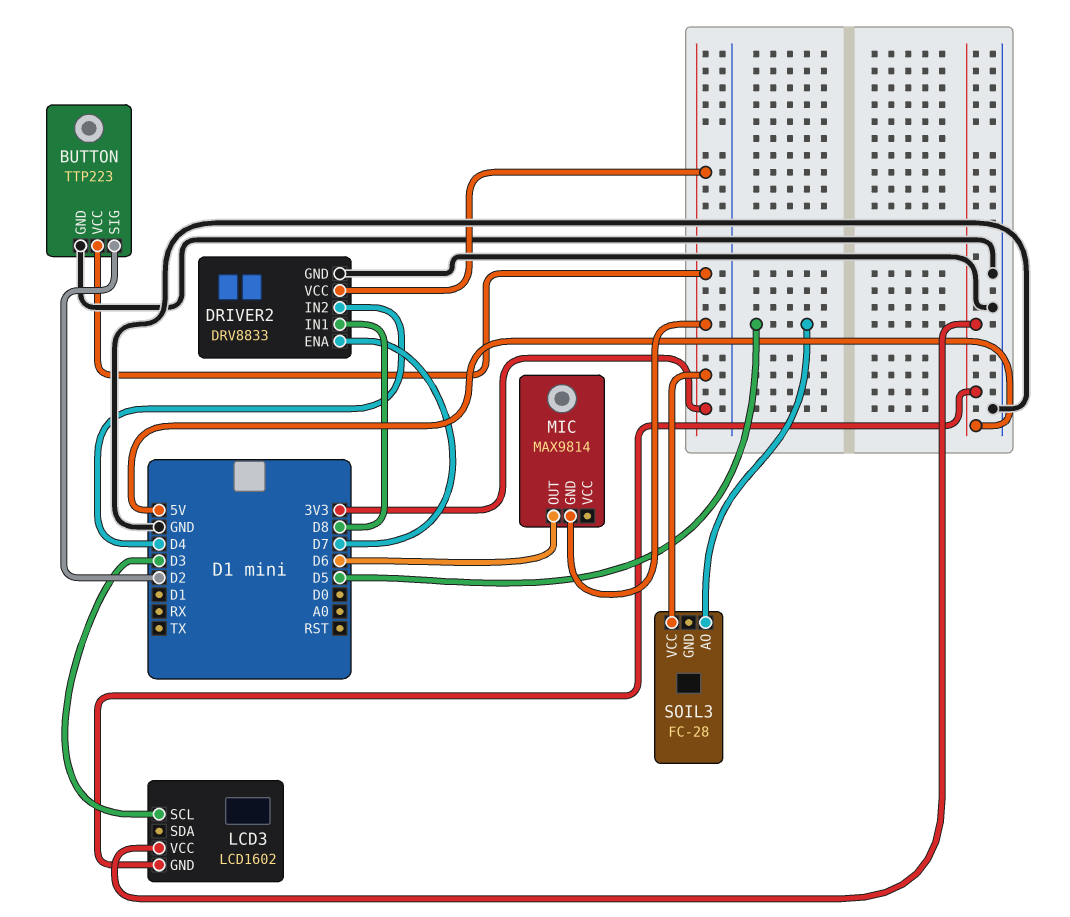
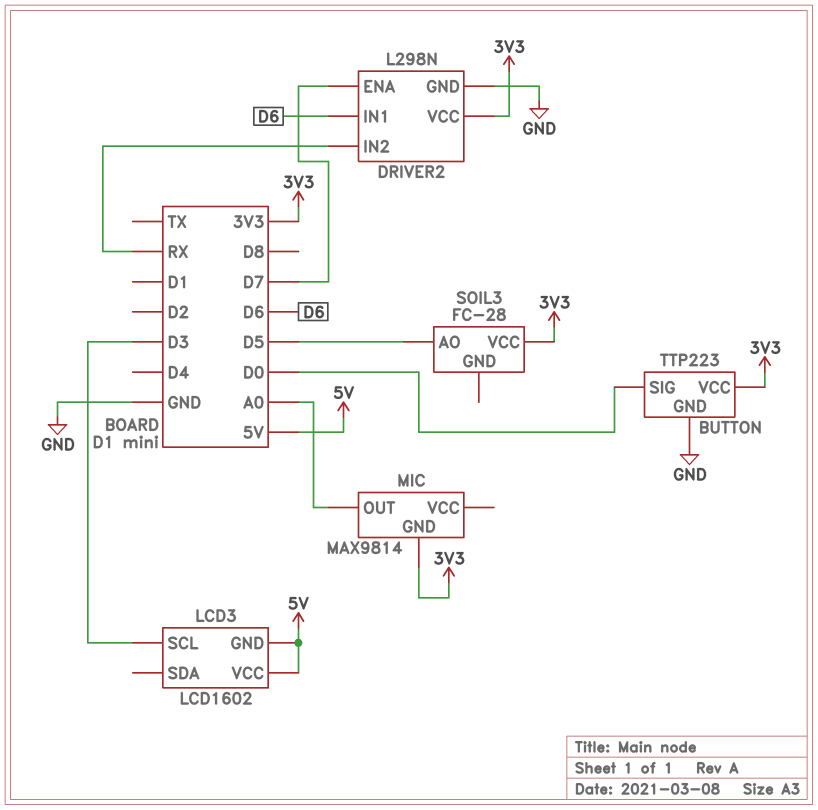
BUTTON pin SIG: D2 -> D0
DRIVER2: DRV8833 -> L298N
DRIVER2 pin IN1: D8 -> D6
DRIVER2 pin IN2: D4 -> RX
MIC pin OUT: D6 -> A0

